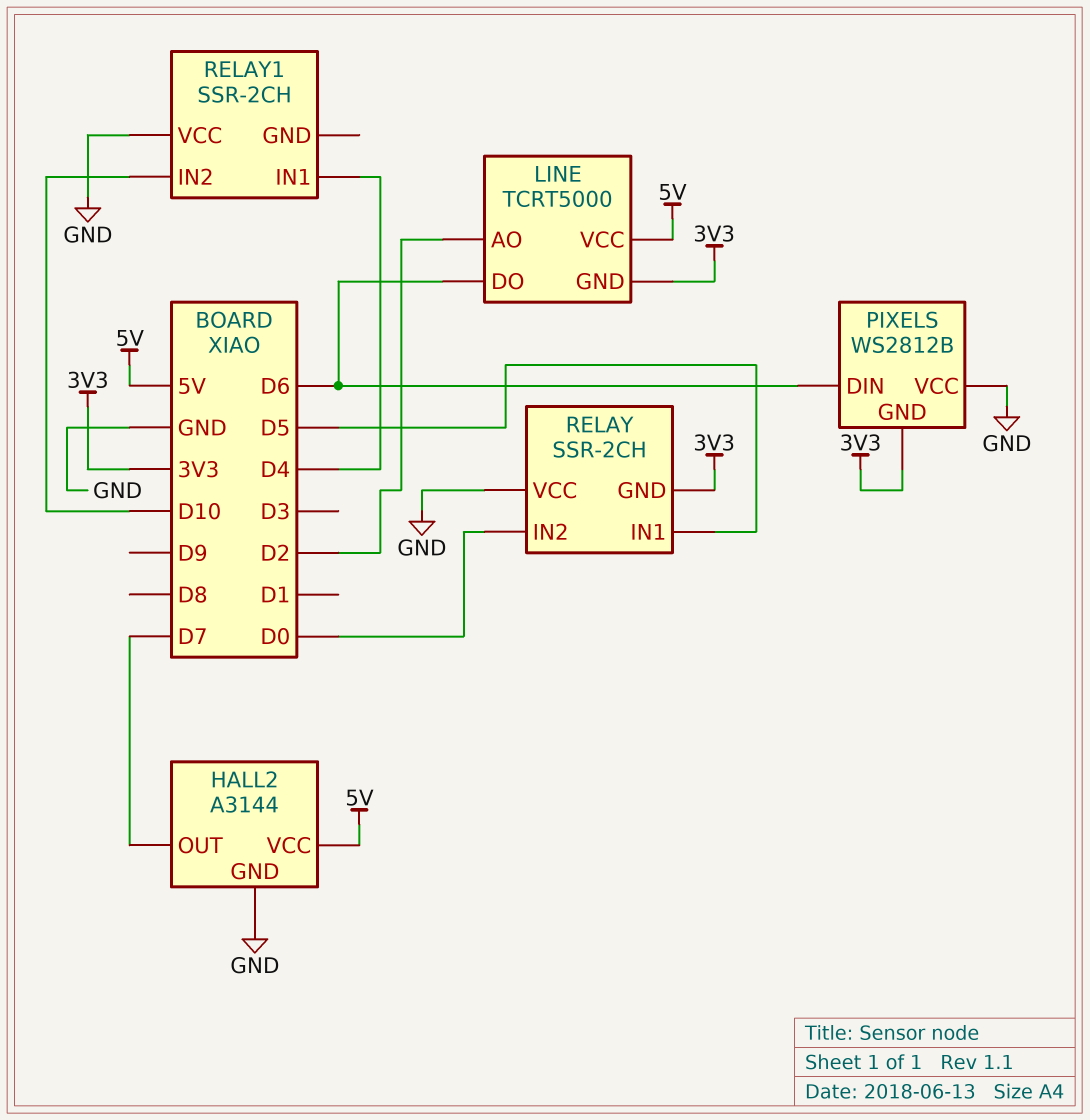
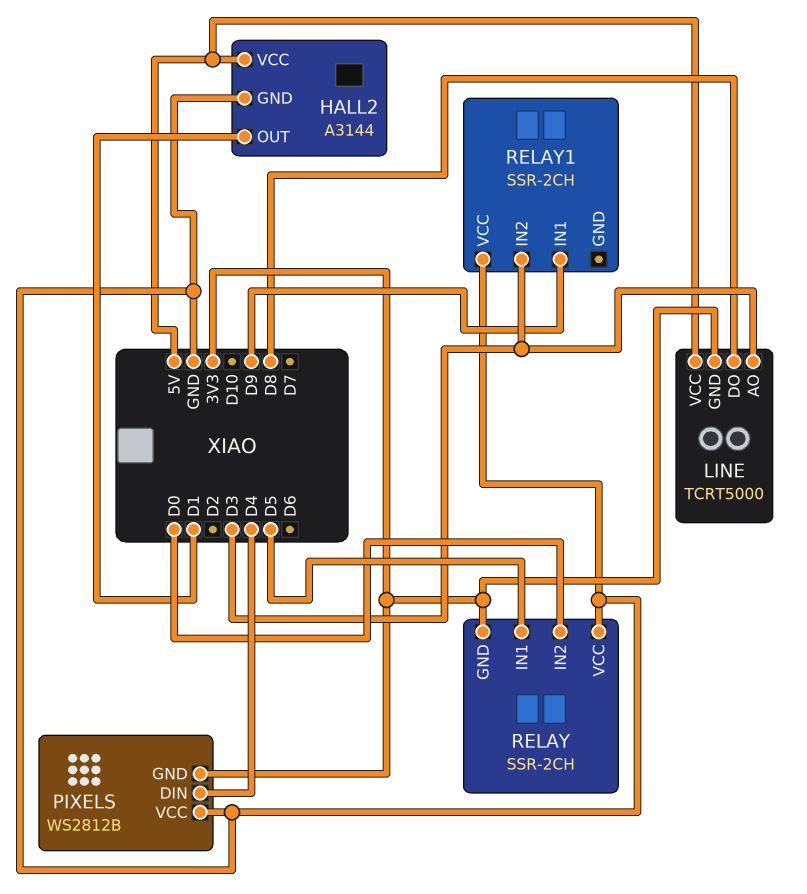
HALL2 pin OUT: D7 -> D1
LINE pin AO: D2 -> D3
LINE pin DO: D6 -> D8
PIXELS pin DIN: D6 -> D4
RELAY1 pin IN1: D4 -> D9
RELAY1 pin IN2: D10 -> D3

